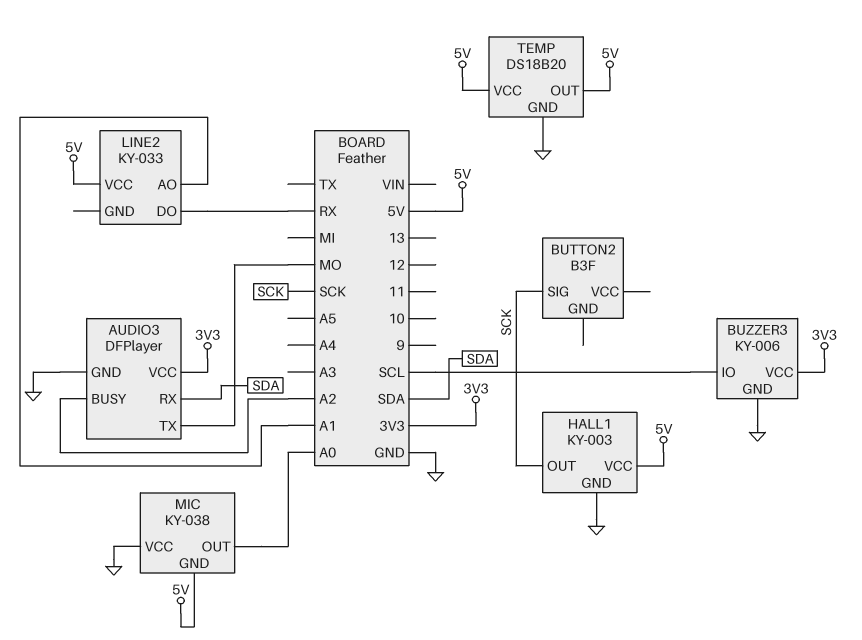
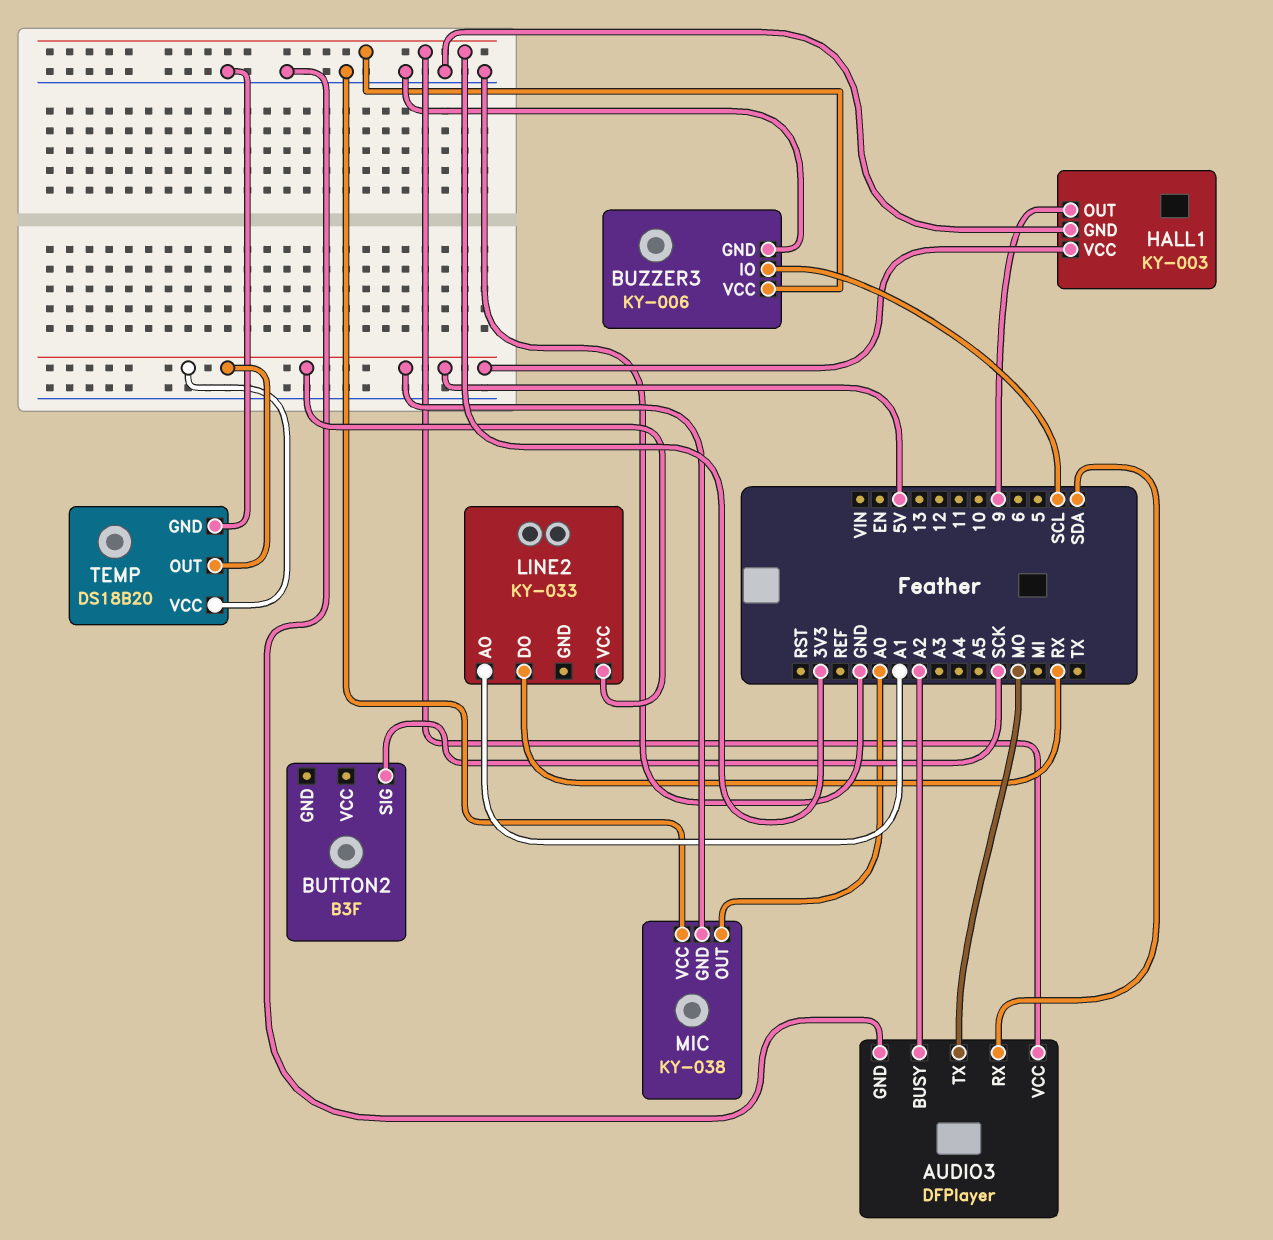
HALL1 pin OUT: SCK -> 9

